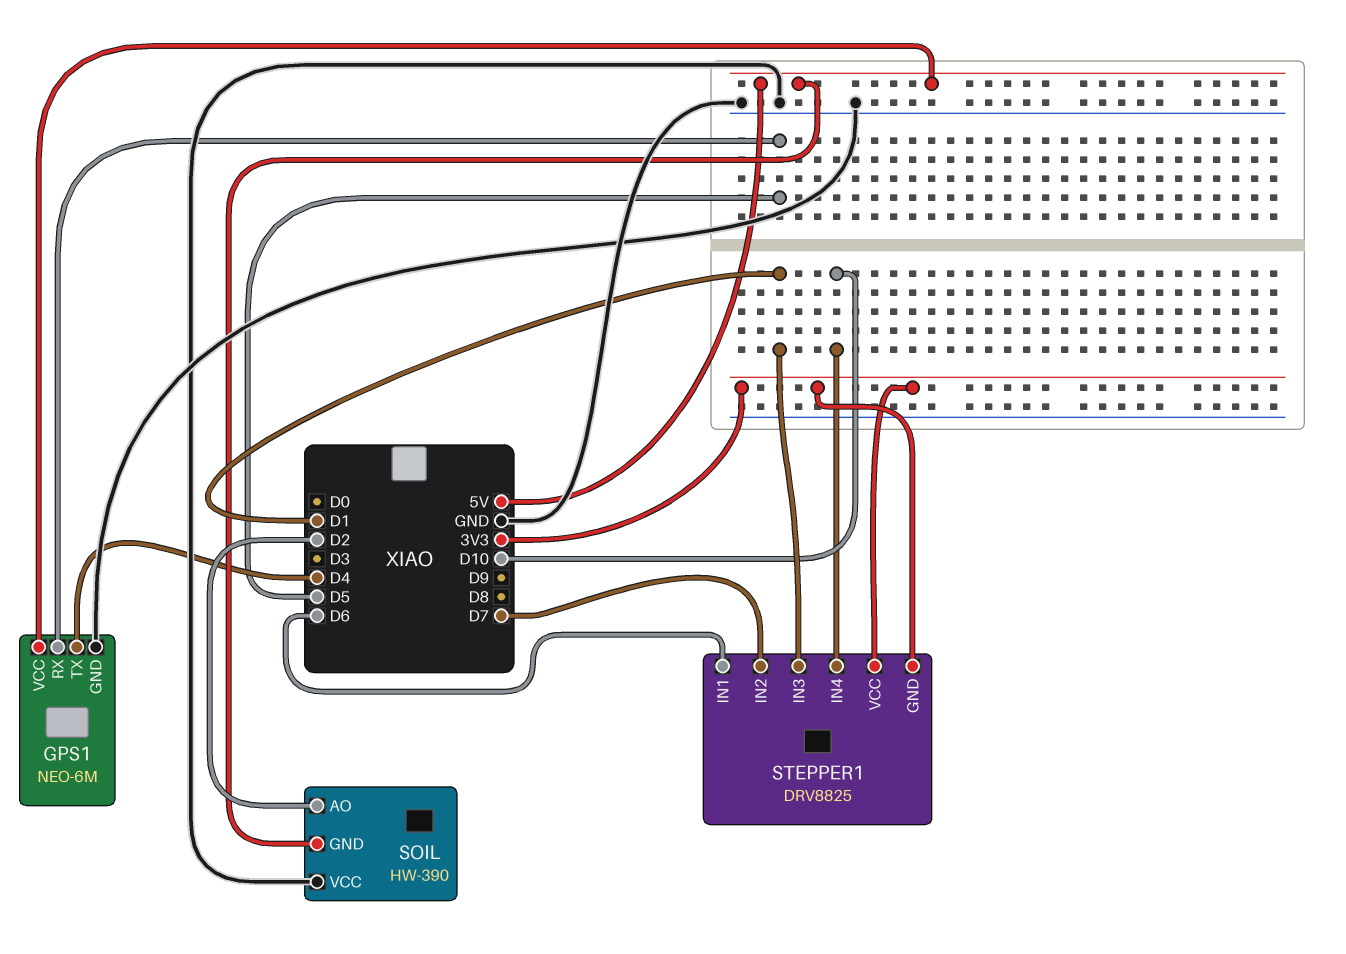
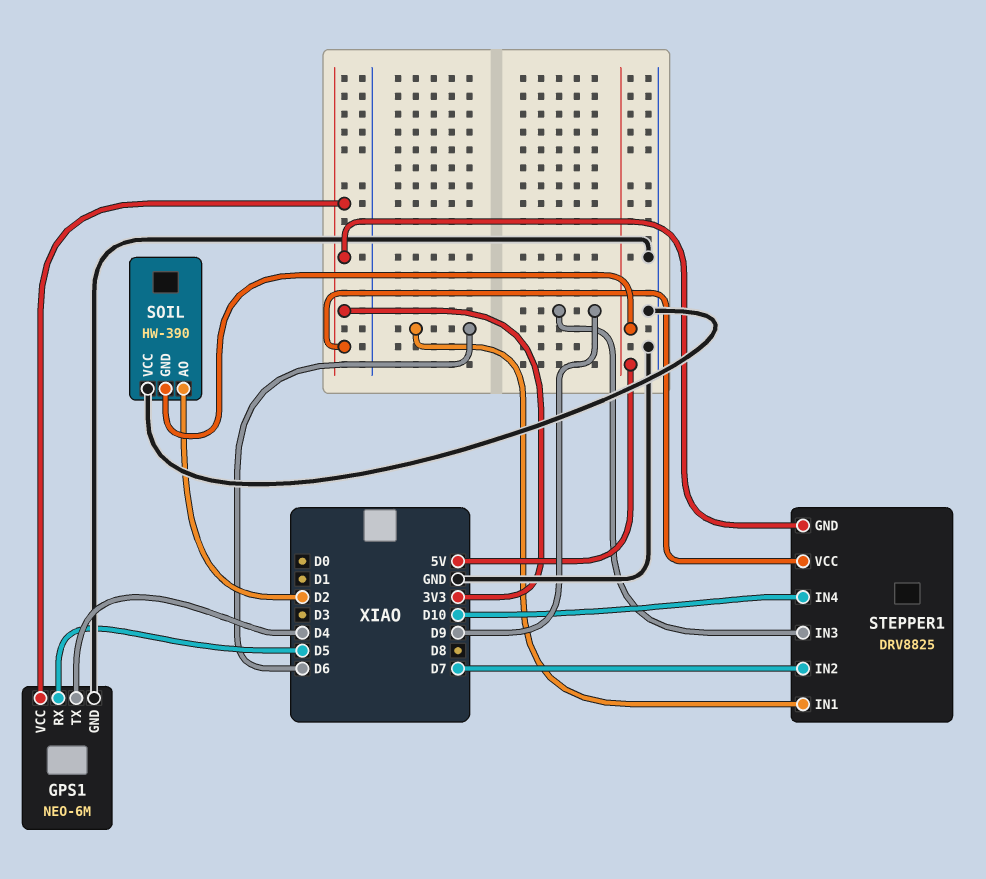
GPS1 pin VCC: 5V -> 3V3
STEPPER1 pin IN3: D1 -> D9

